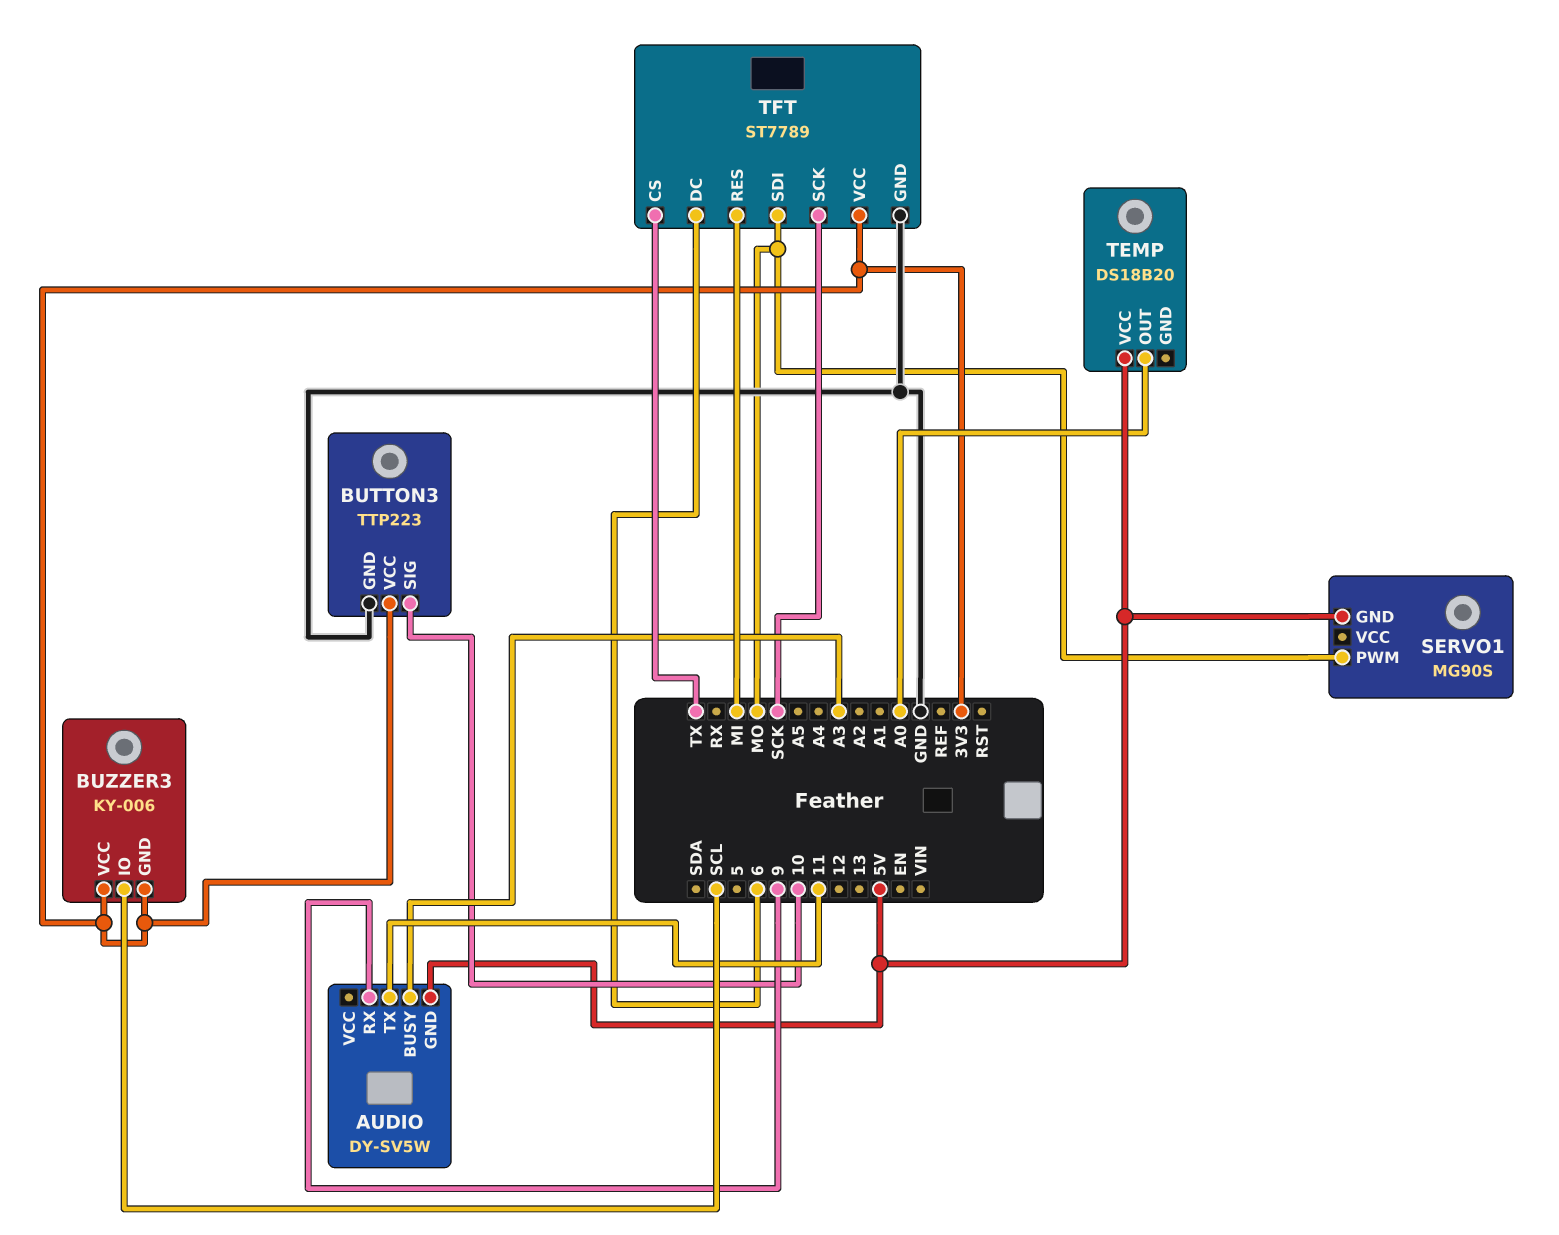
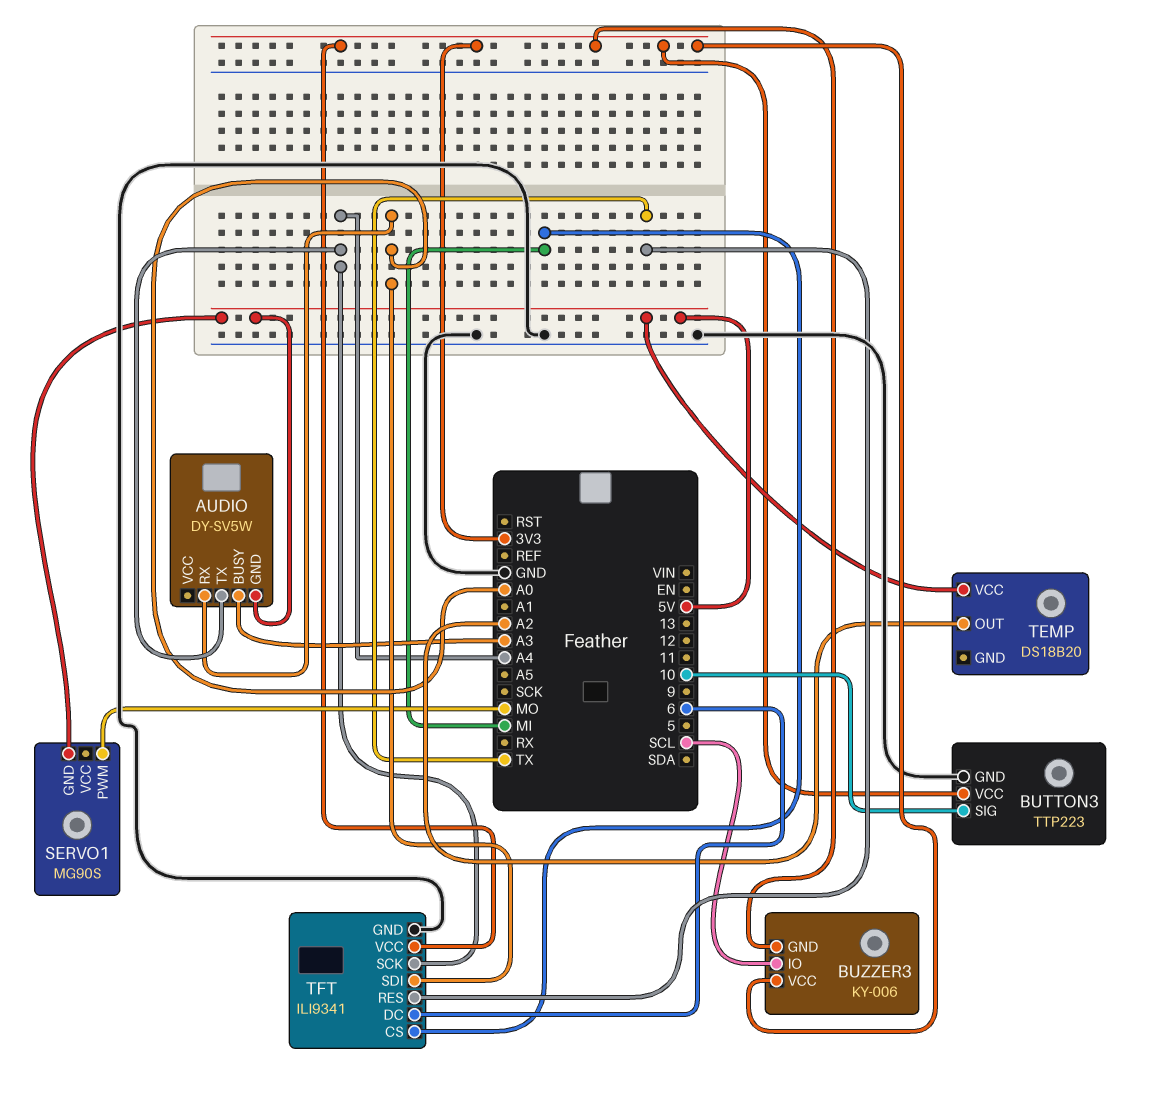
AUDIO pin RX: 9 -> A0
AUDIO pin TX: 11 -> A4
TEMP pin OUT: A0 -> A2
TFT: ST7789 -> ILI9341
TFT pin CS: TX -> MI
TFT pin RES: MI -> TX
TFT pin SCK: SCK -> A4
TFT pin SDI: MO -> A0

